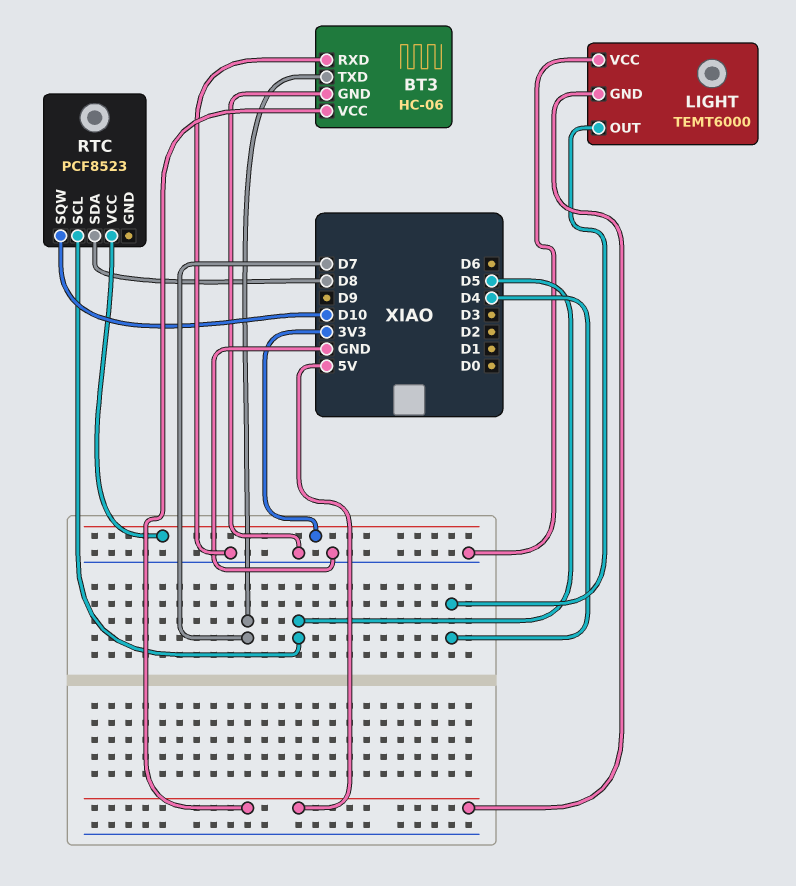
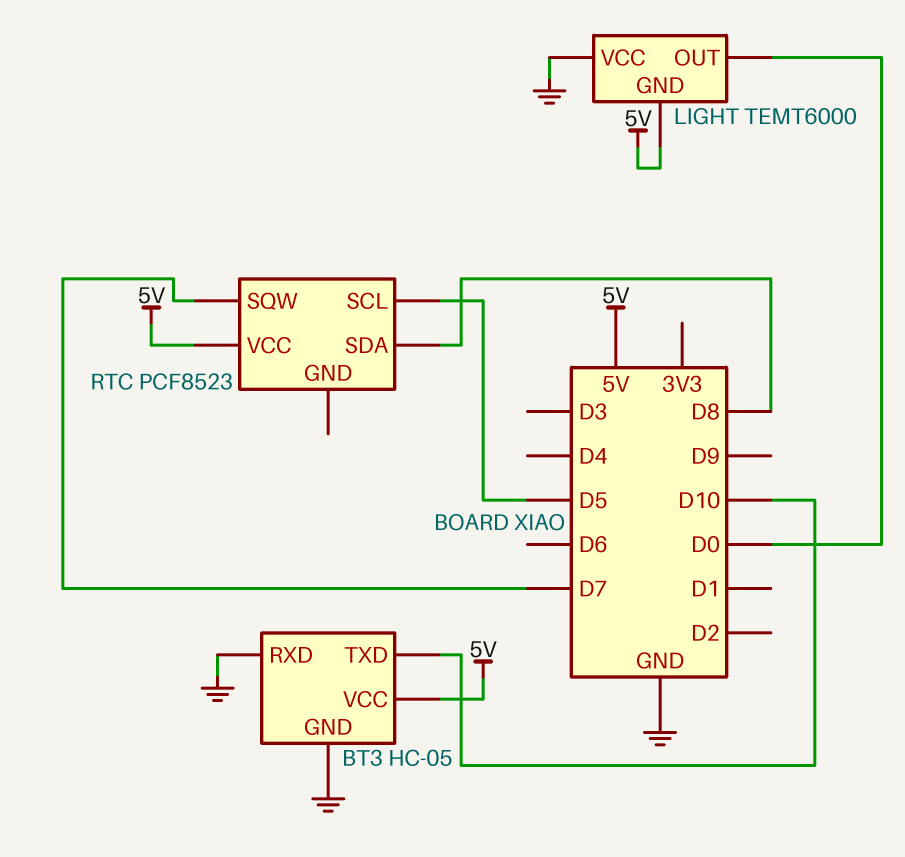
BT3: HC-06 -> HC-05
BT3 pin TXD: D7 -> D10
LIGHT pin OUT: D4 -> D0
RTC pin SQW: D10 -> D7
RTC pin VCC: 3V3 -> 5V

